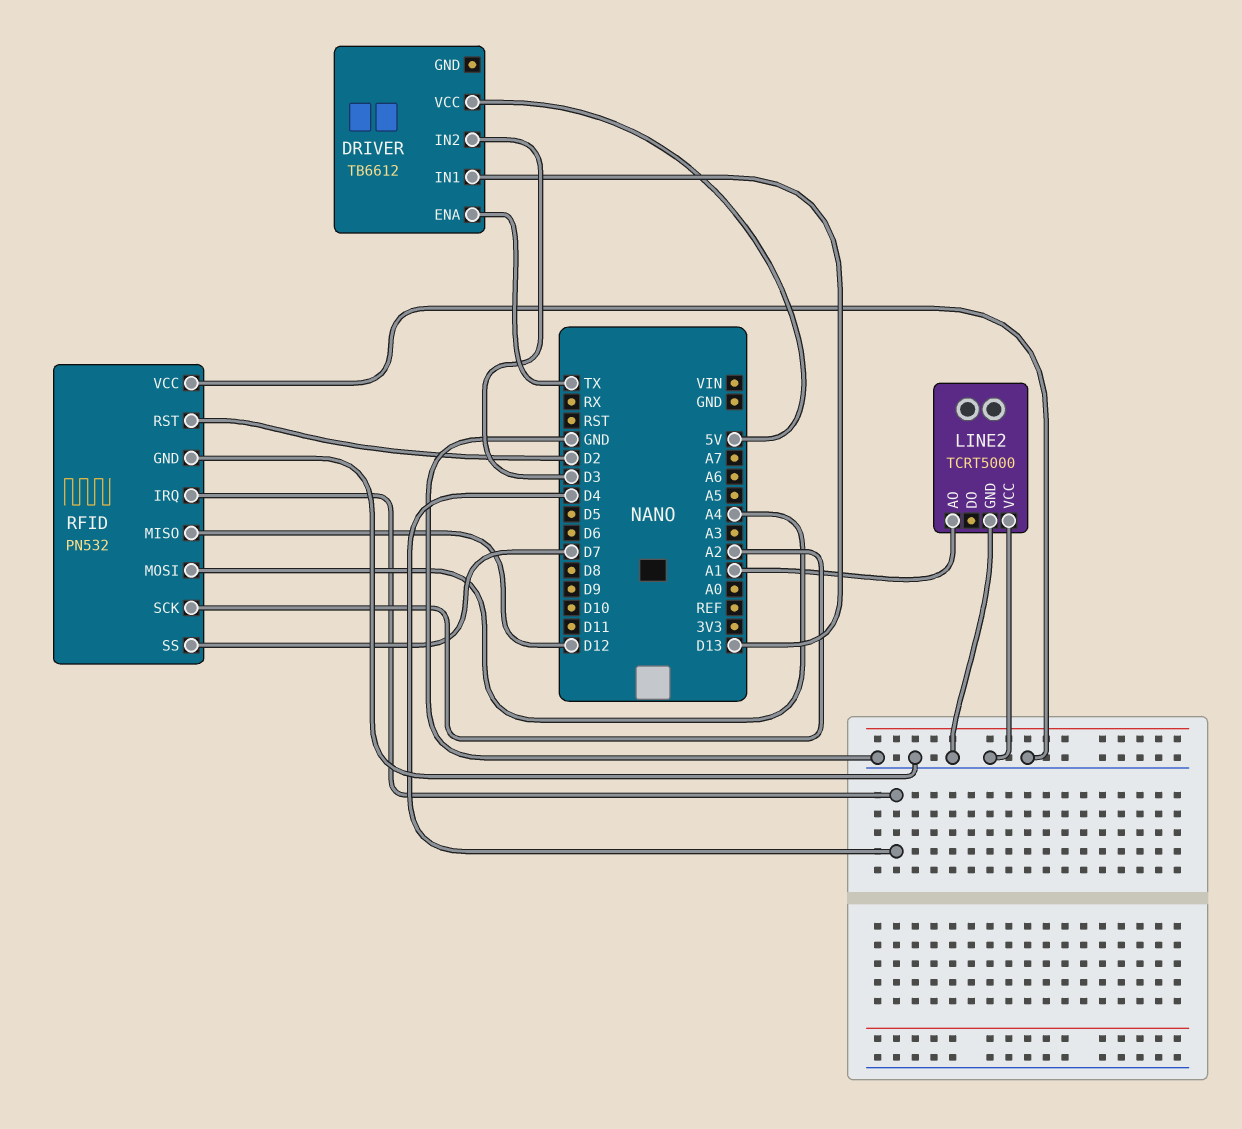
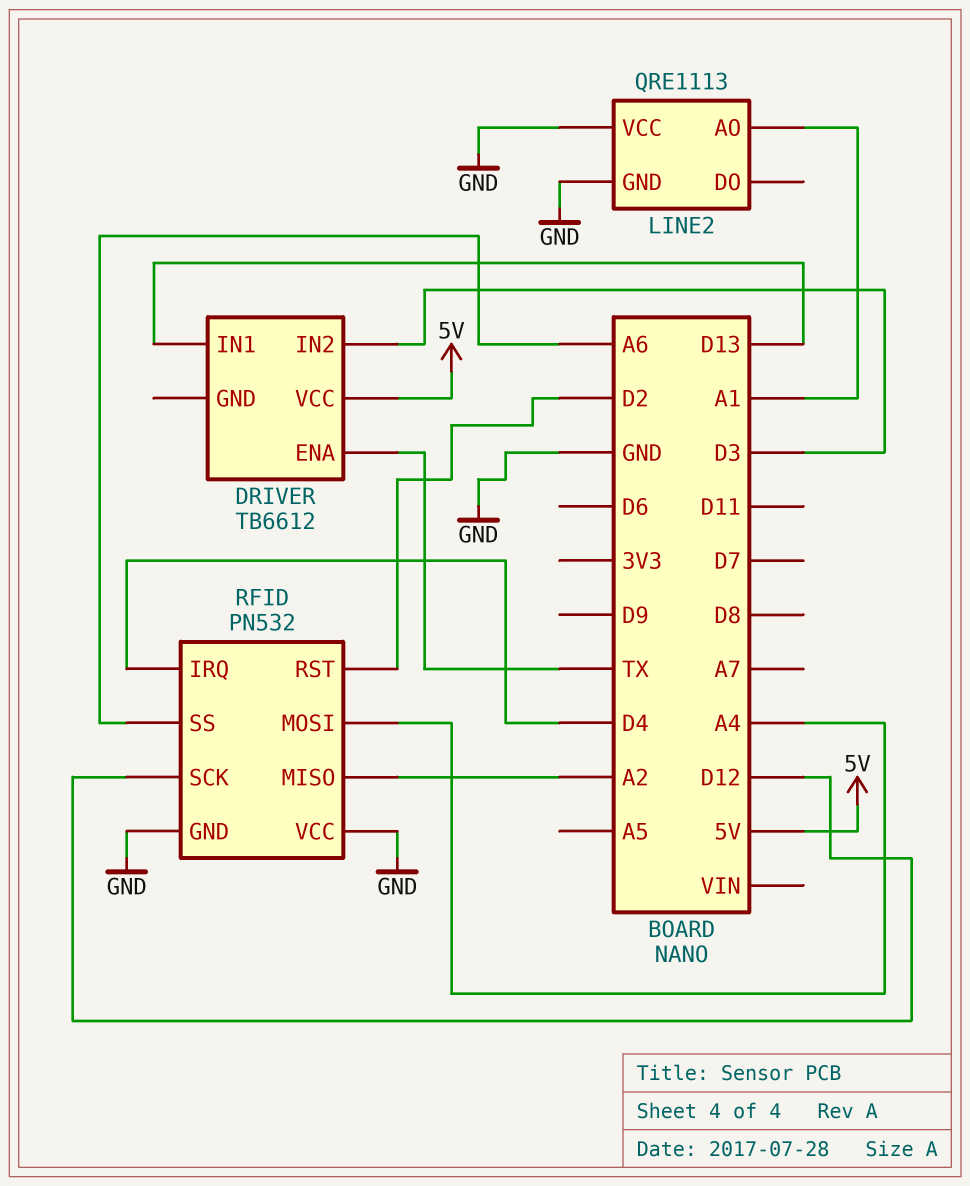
LINE2: TCRT5000 -> QRE1113
RFID pin MISO: D12 -> A2
RFID pin SCK: A2 -> D12
RFID pin SS: D7 -> A6

